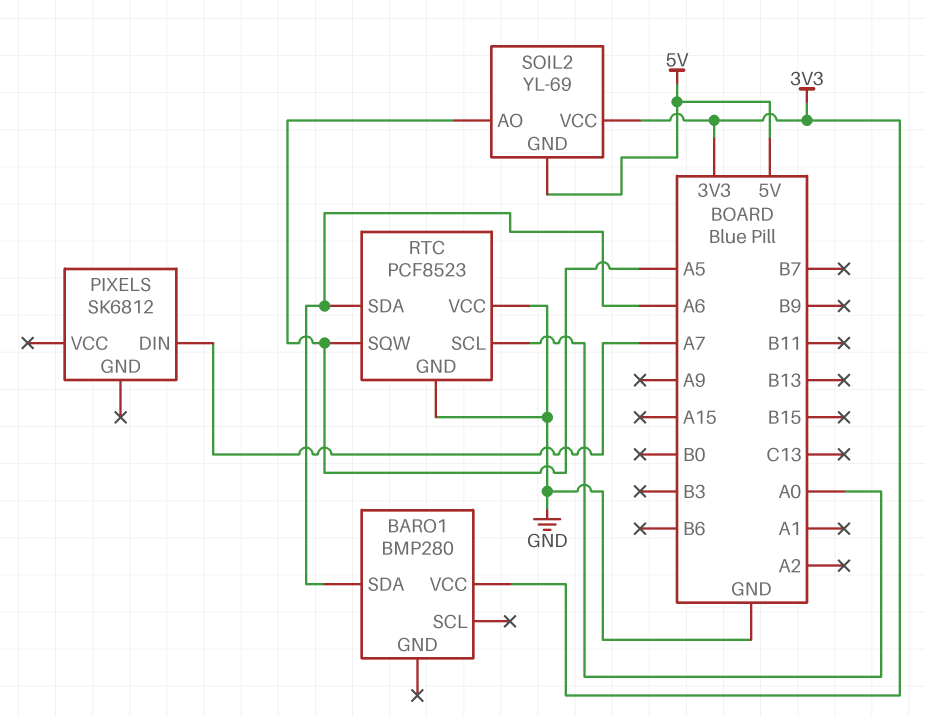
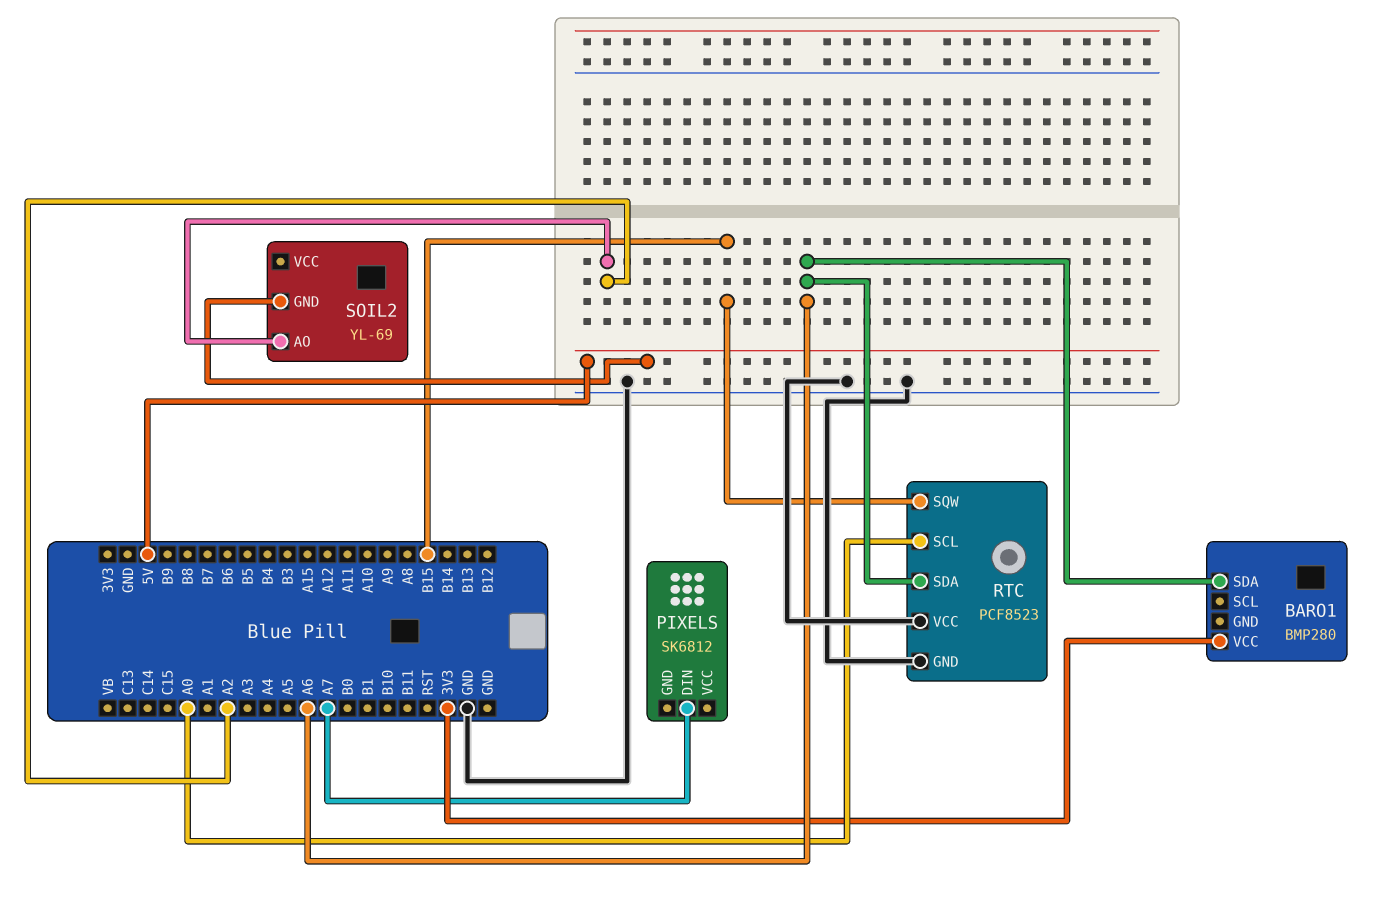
RTC pin SQW: A5 -> B15
SOIL2 pin AO: A5 -> A2
SOIL2 pin VCC: 3V3 -> none

